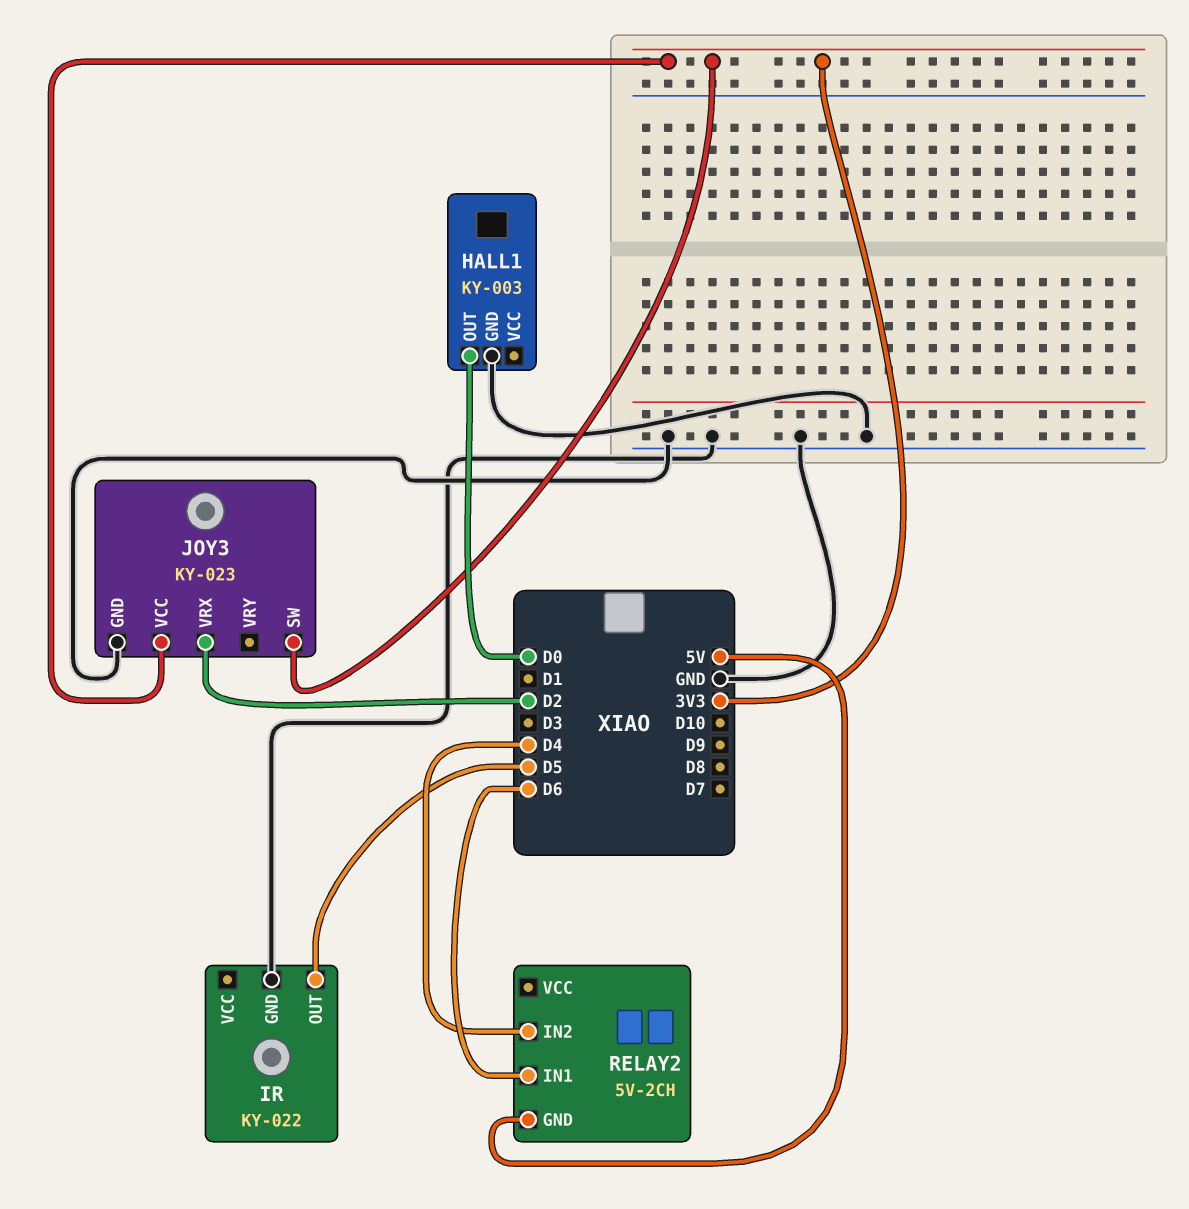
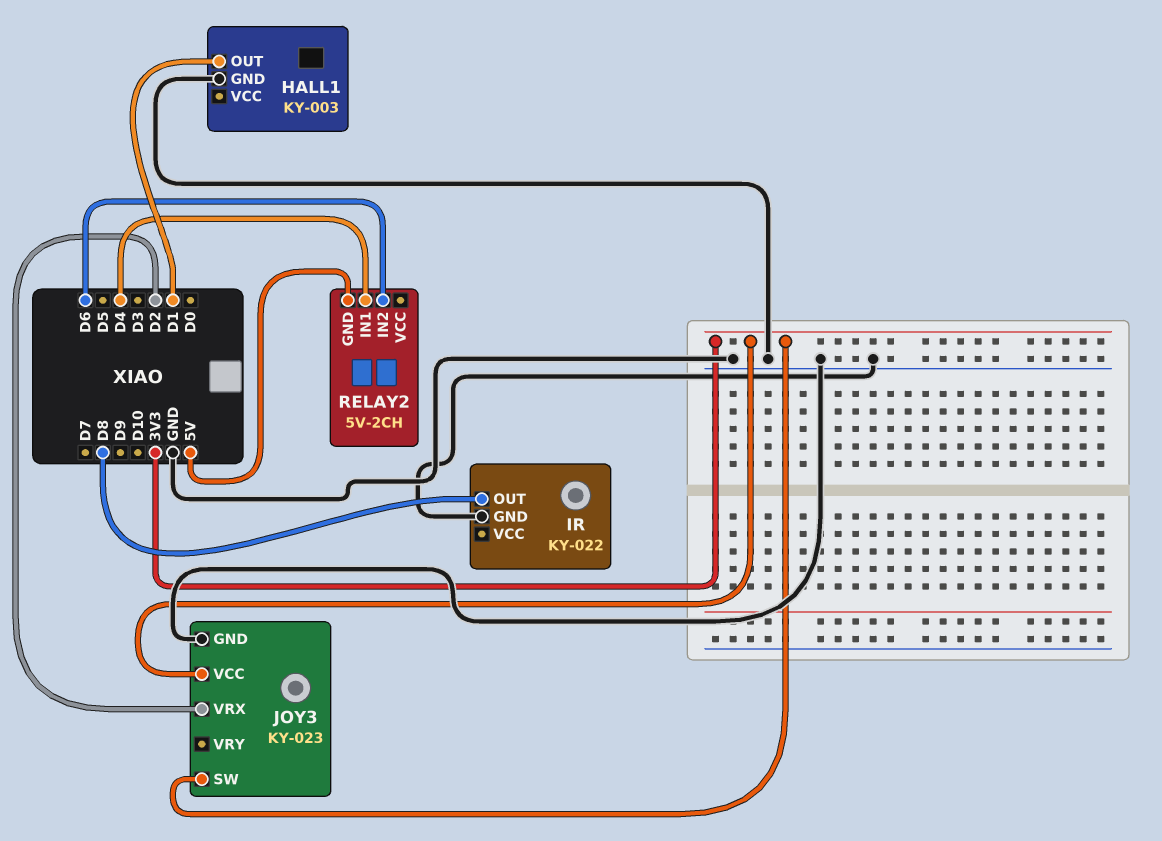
HALL1 pin OUT: D0 -> D1
IR pin OUT: D5 -> D8
RELAY2 pin IN1: D6 -> D4
RELAY2 pin IN2: D4 -> D6

